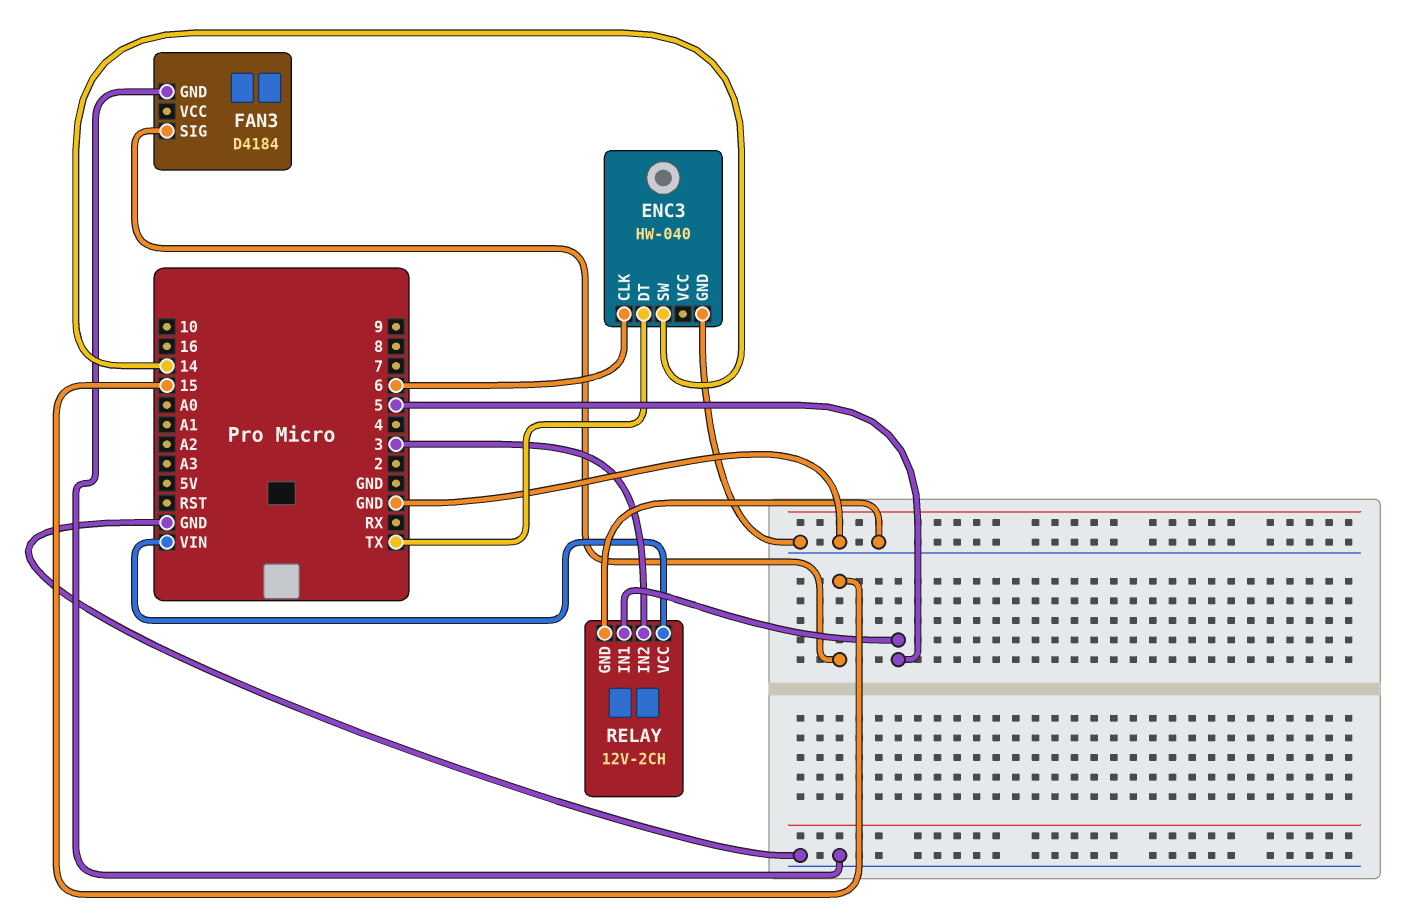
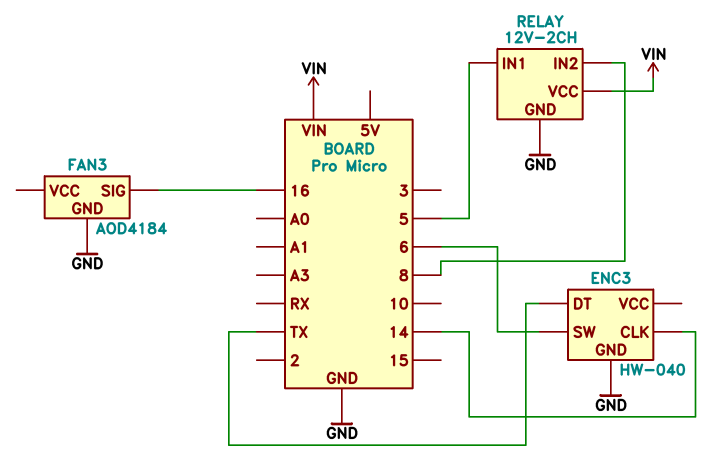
ENC3 pin CLK: 6 -> 14
ENC3 pin SW: 14 -> 6
FAN3: D4184 -> AOD4184
FAN3 pin SIG: 15 -> 16
RELAY pin IN2: 3 -> 8

